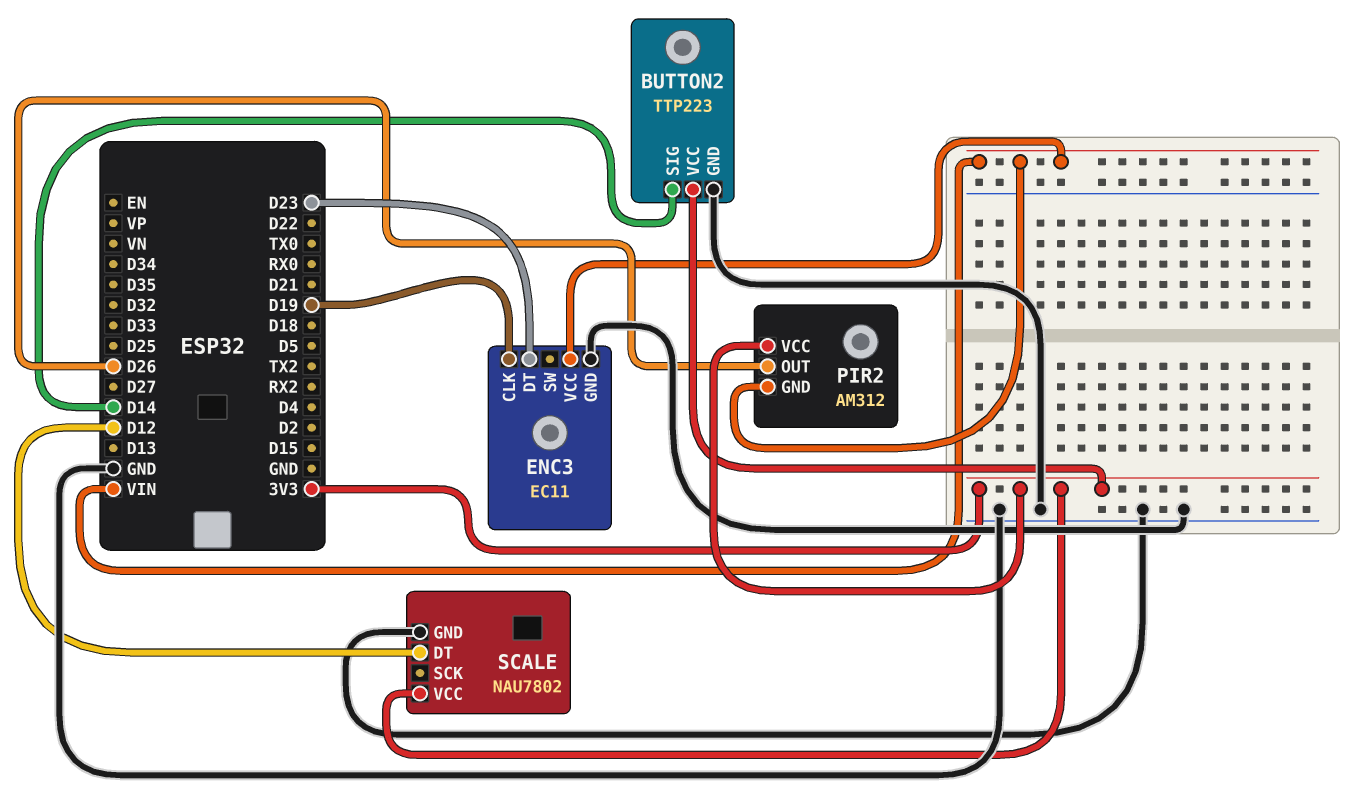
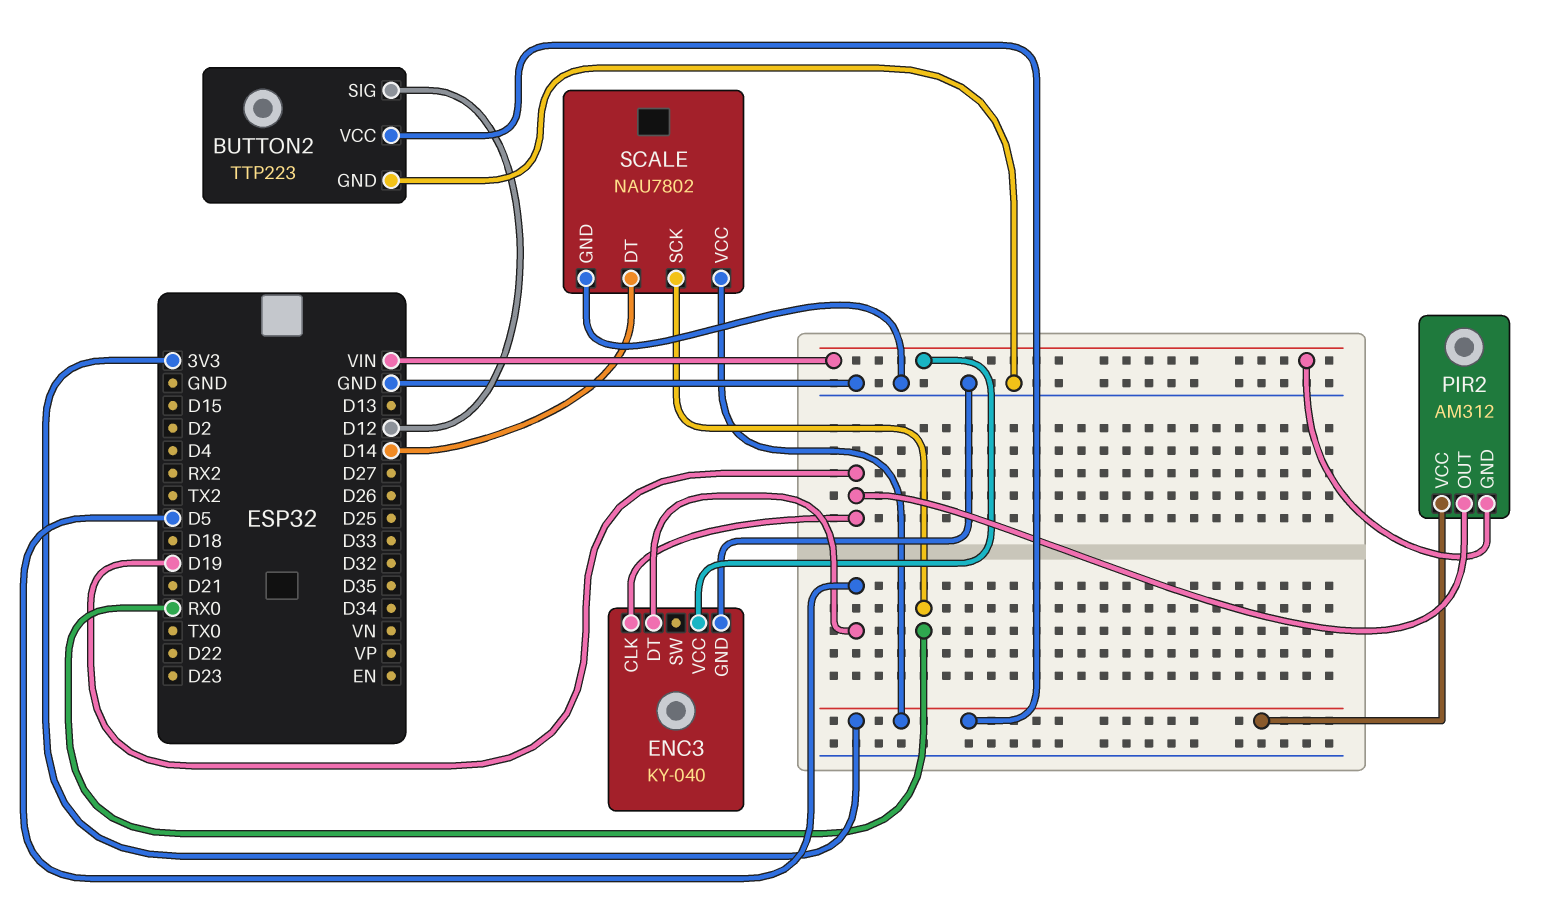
BUTTON2 pin SIG: D14 -> D12
ENC3: EC11 -> KY-040
ENC3 pin DT: D23 -> D5
PIR2 pin OUT: D26 -> D19
SCALE pin DT: D12 -> D14
SCALE pin SCK: none -> RX0

